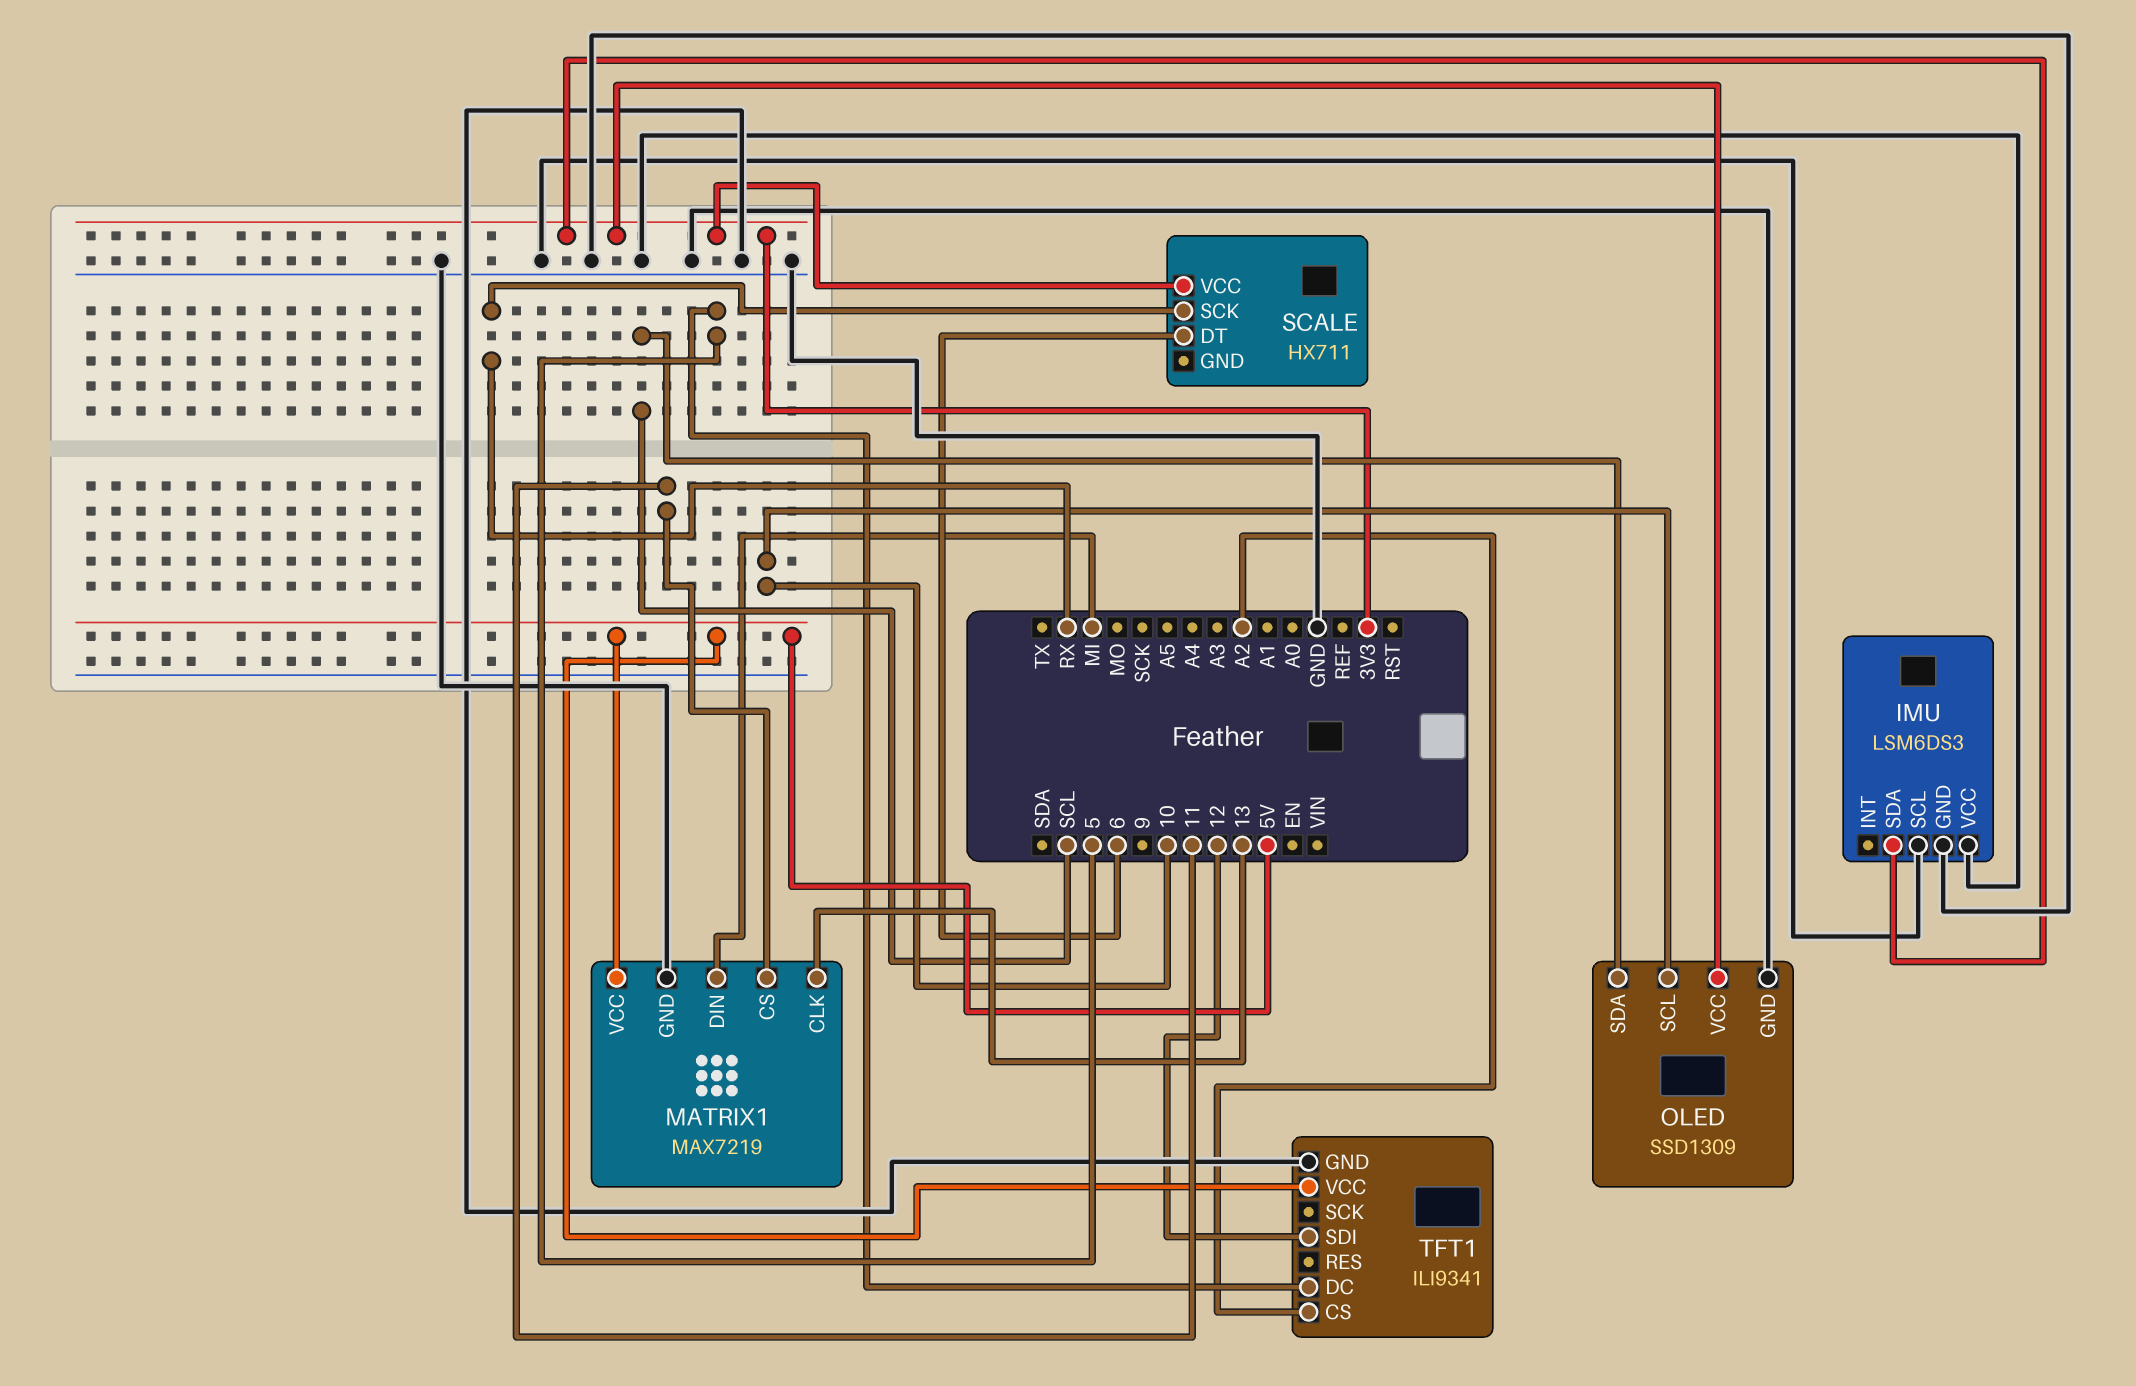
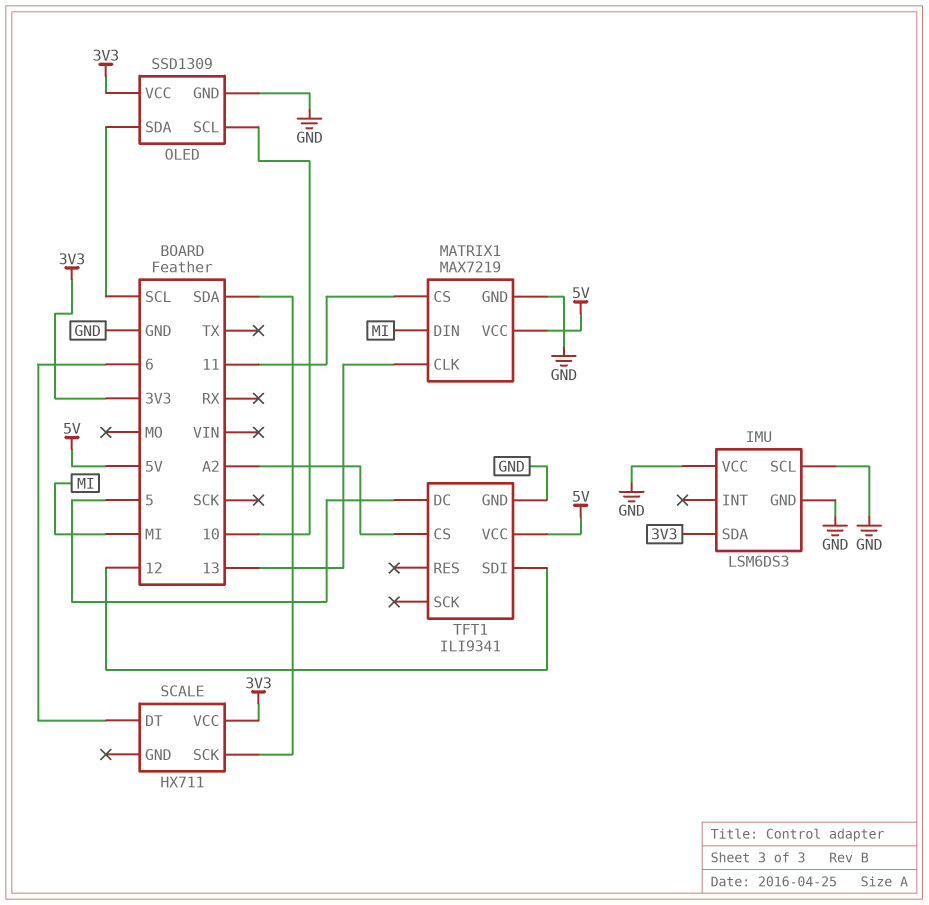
SCALE pin SCK: RX -> SDA

